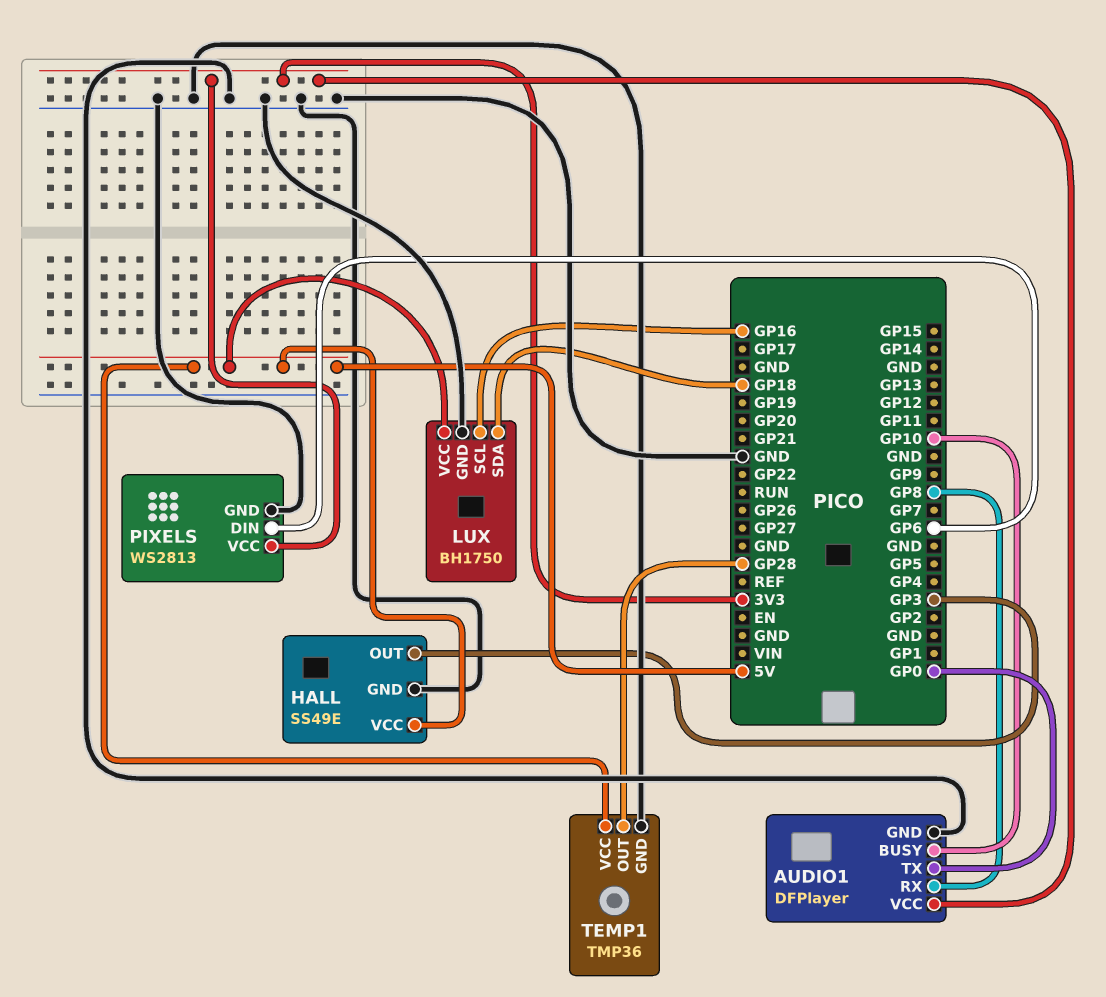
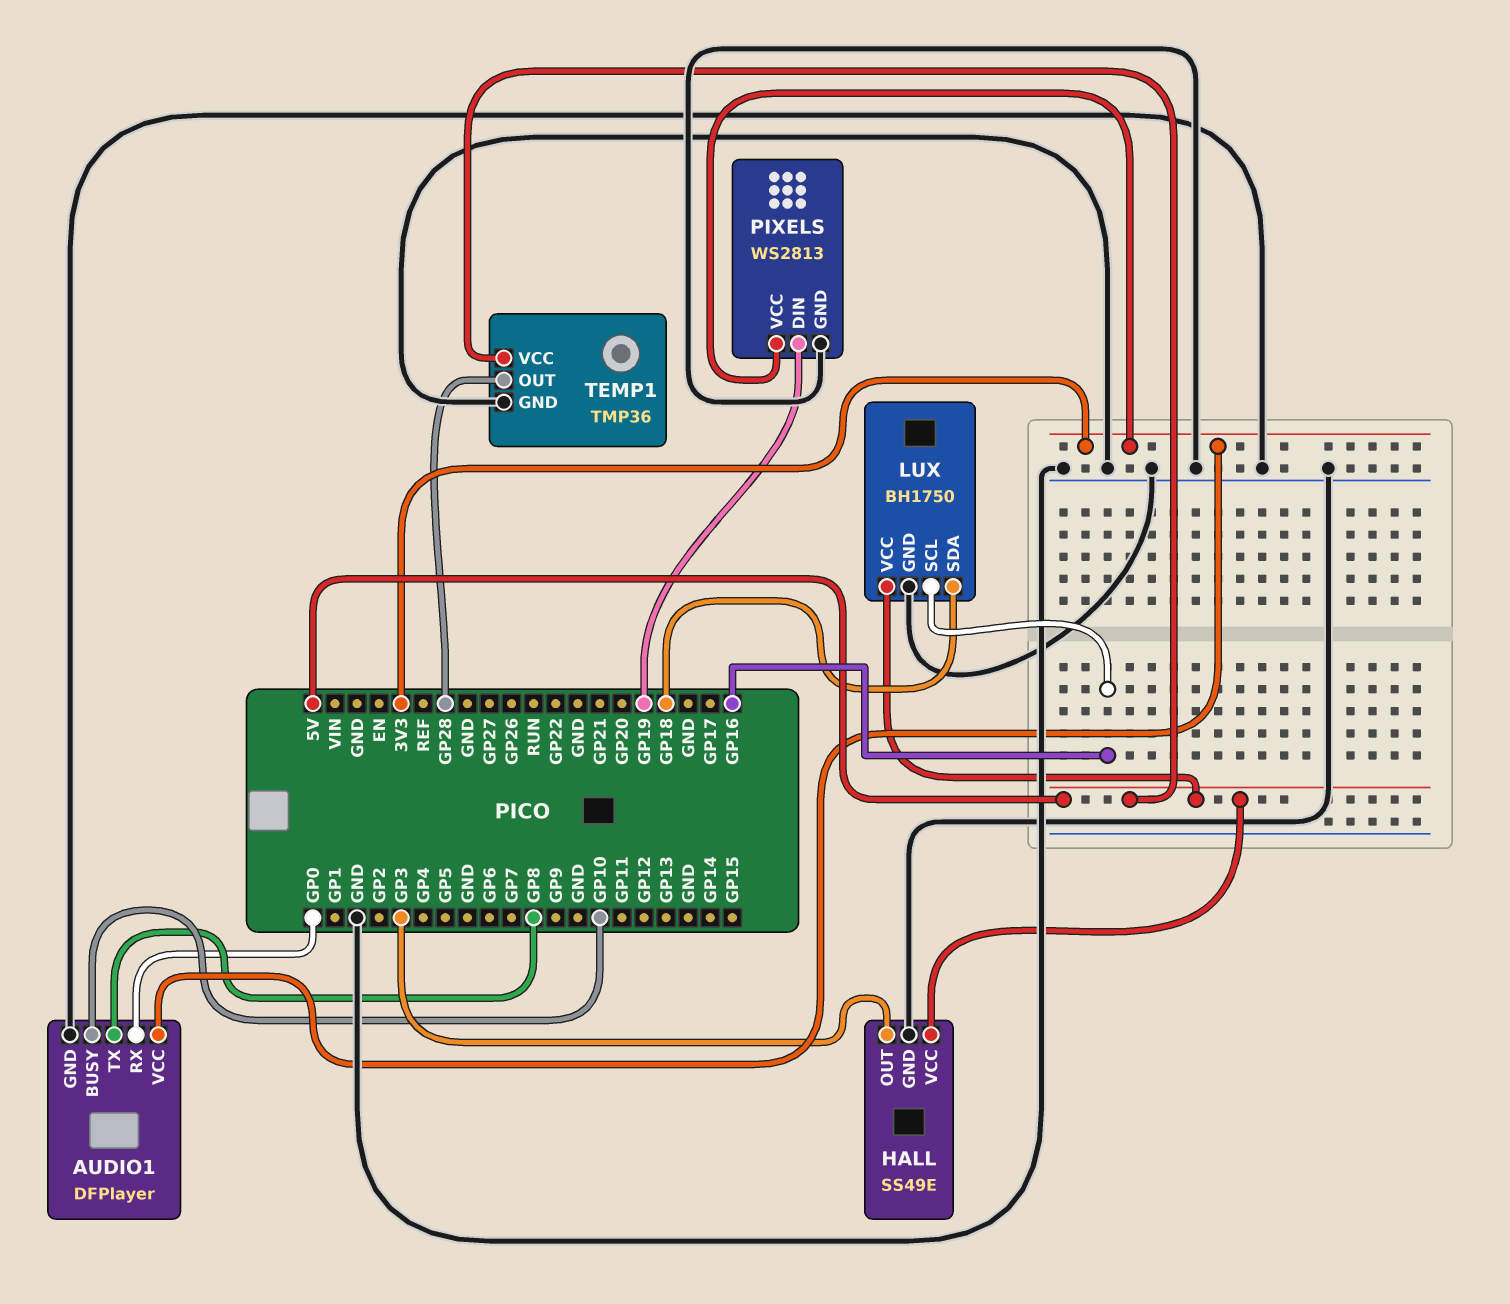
AUDIO1 pin RX: GP8 -> GP0
AUDIO1 pin TX: GP0 -> GP8
PIXELS pin DIN: GP6 -> GP19

